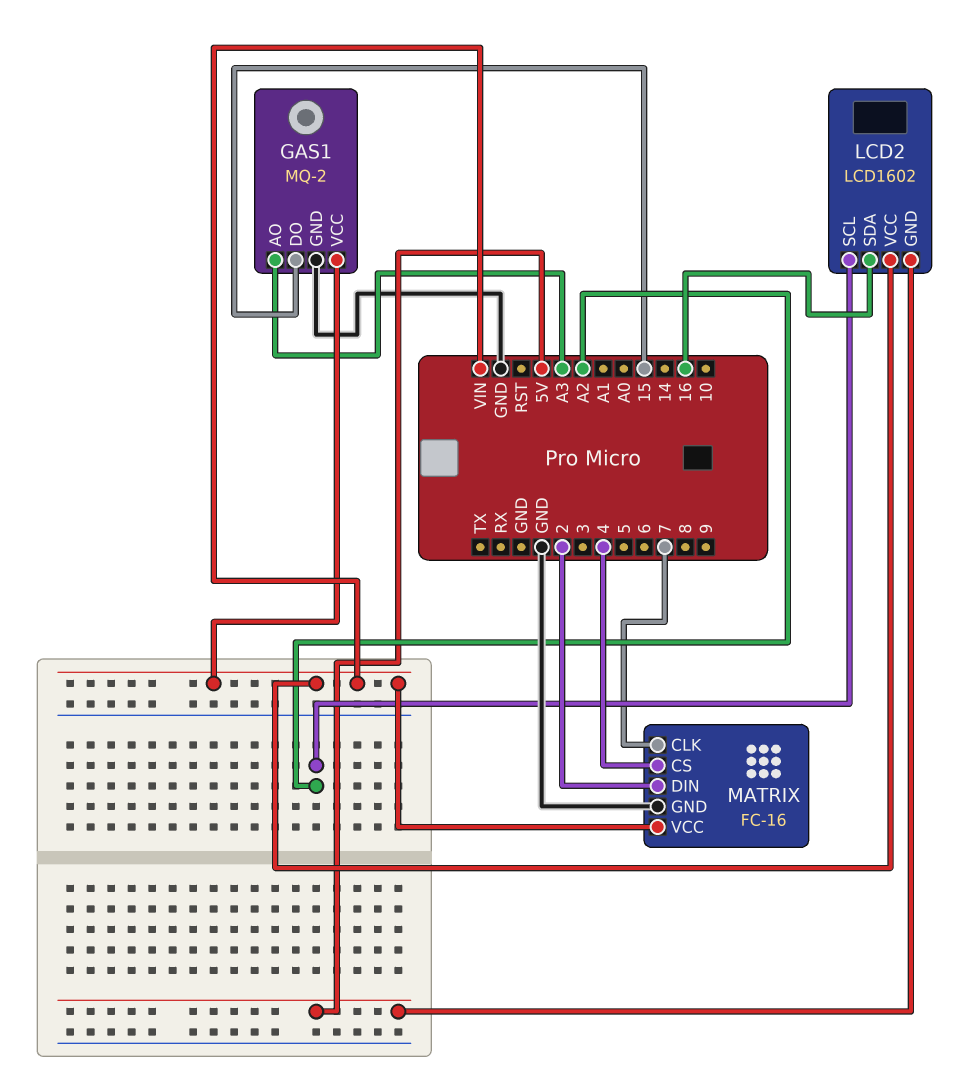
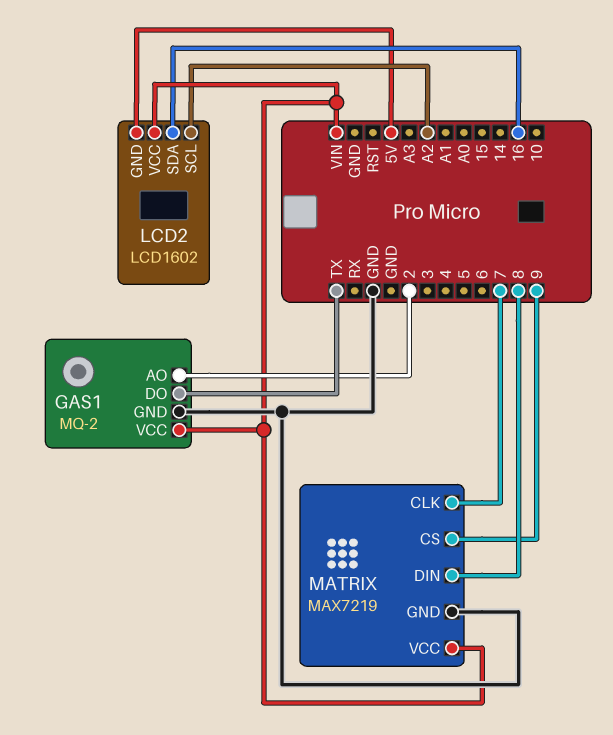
GAS1 pin AO: A3 -> 2
GAS1 pin DO: 15 -> TX
MATRIX: FC-16 -> MAX7219
MATRIX pin CS: 4 -> 9
MATRIX pin DIN: 2 -> 8

